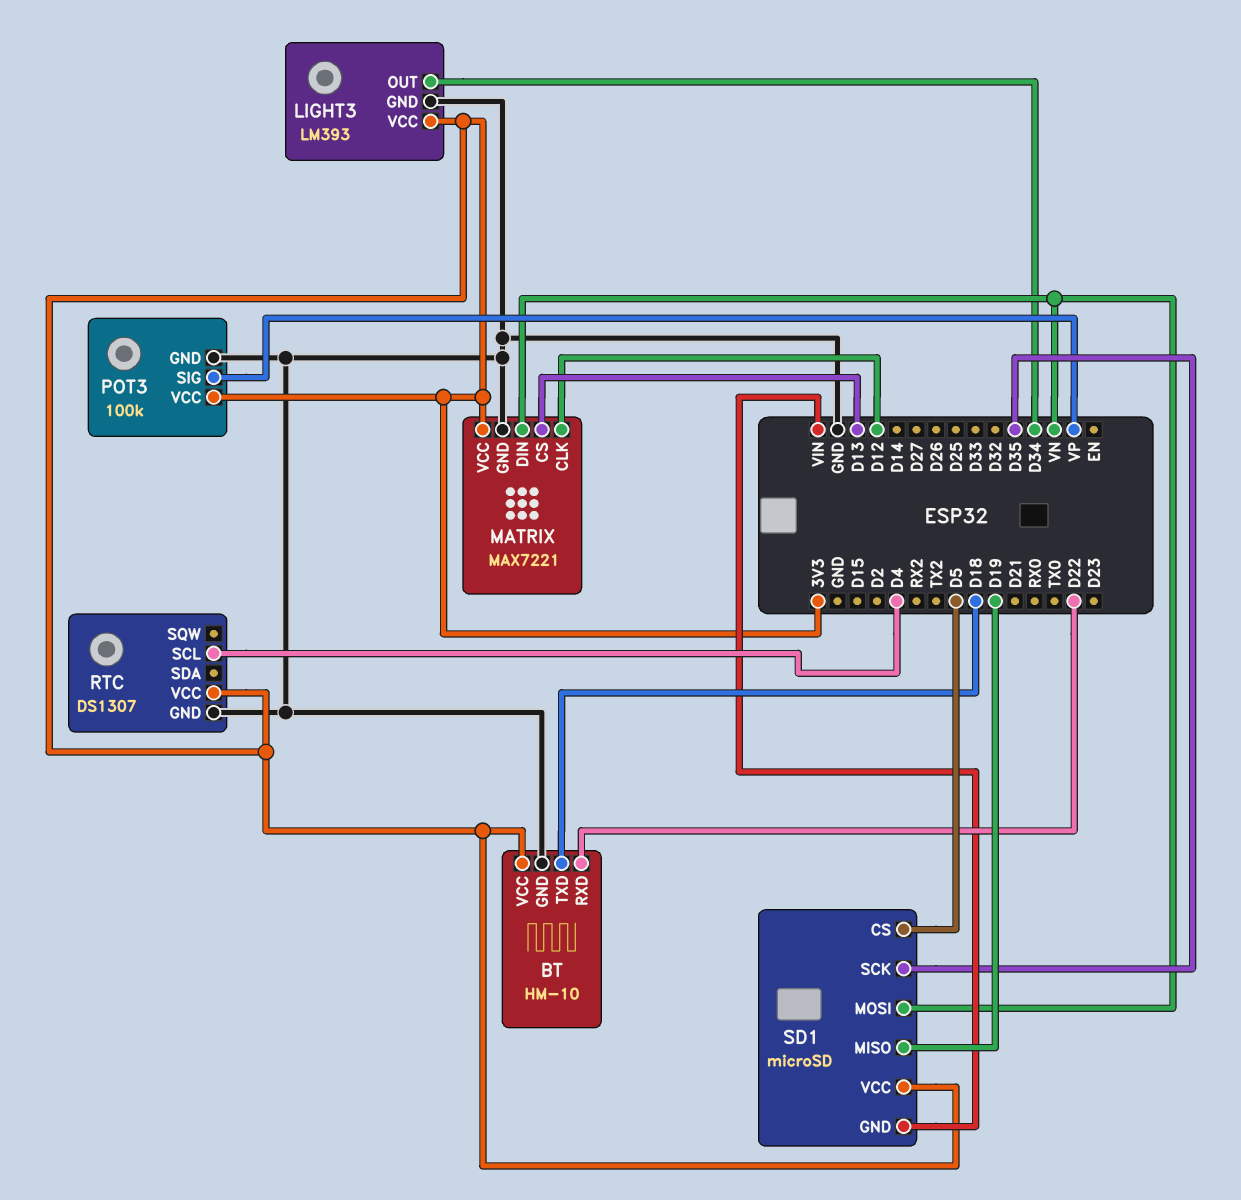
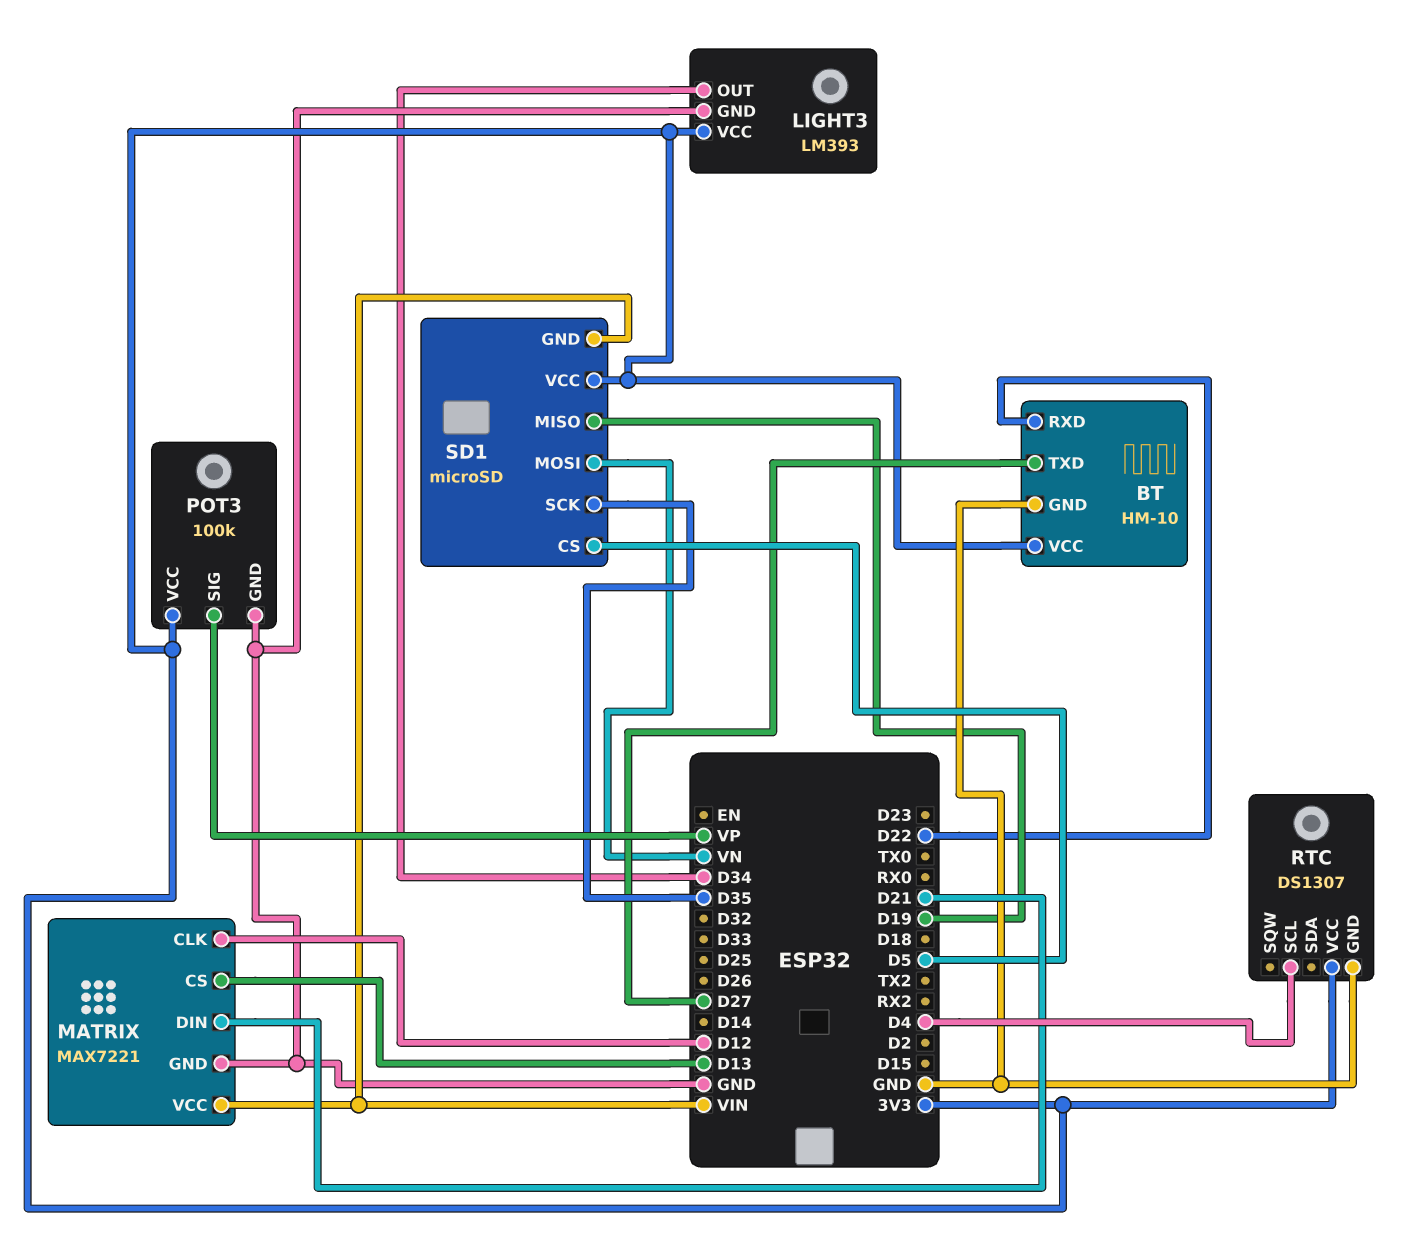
BT pin TXD: D18 -> D27
MATRIX pin DIN: VN -> D21
MATRIX pin VCC: 3V3 -> VIN

